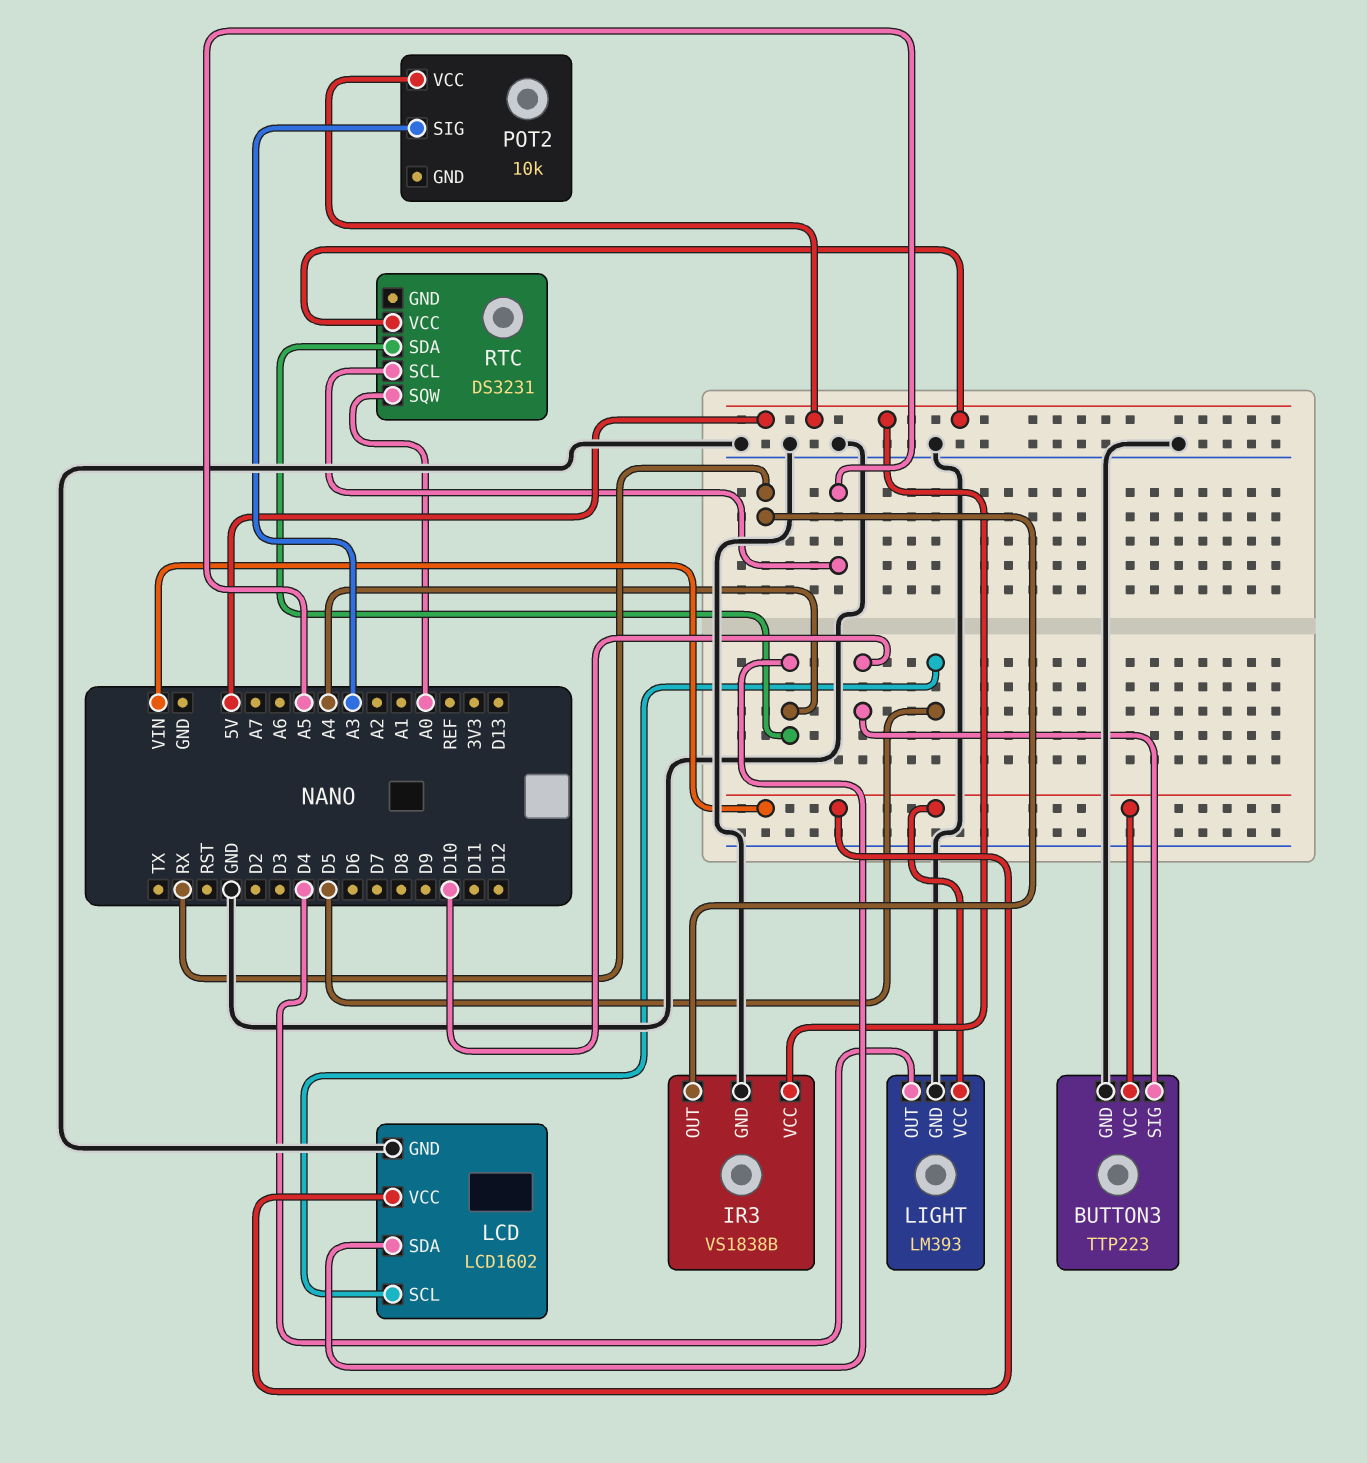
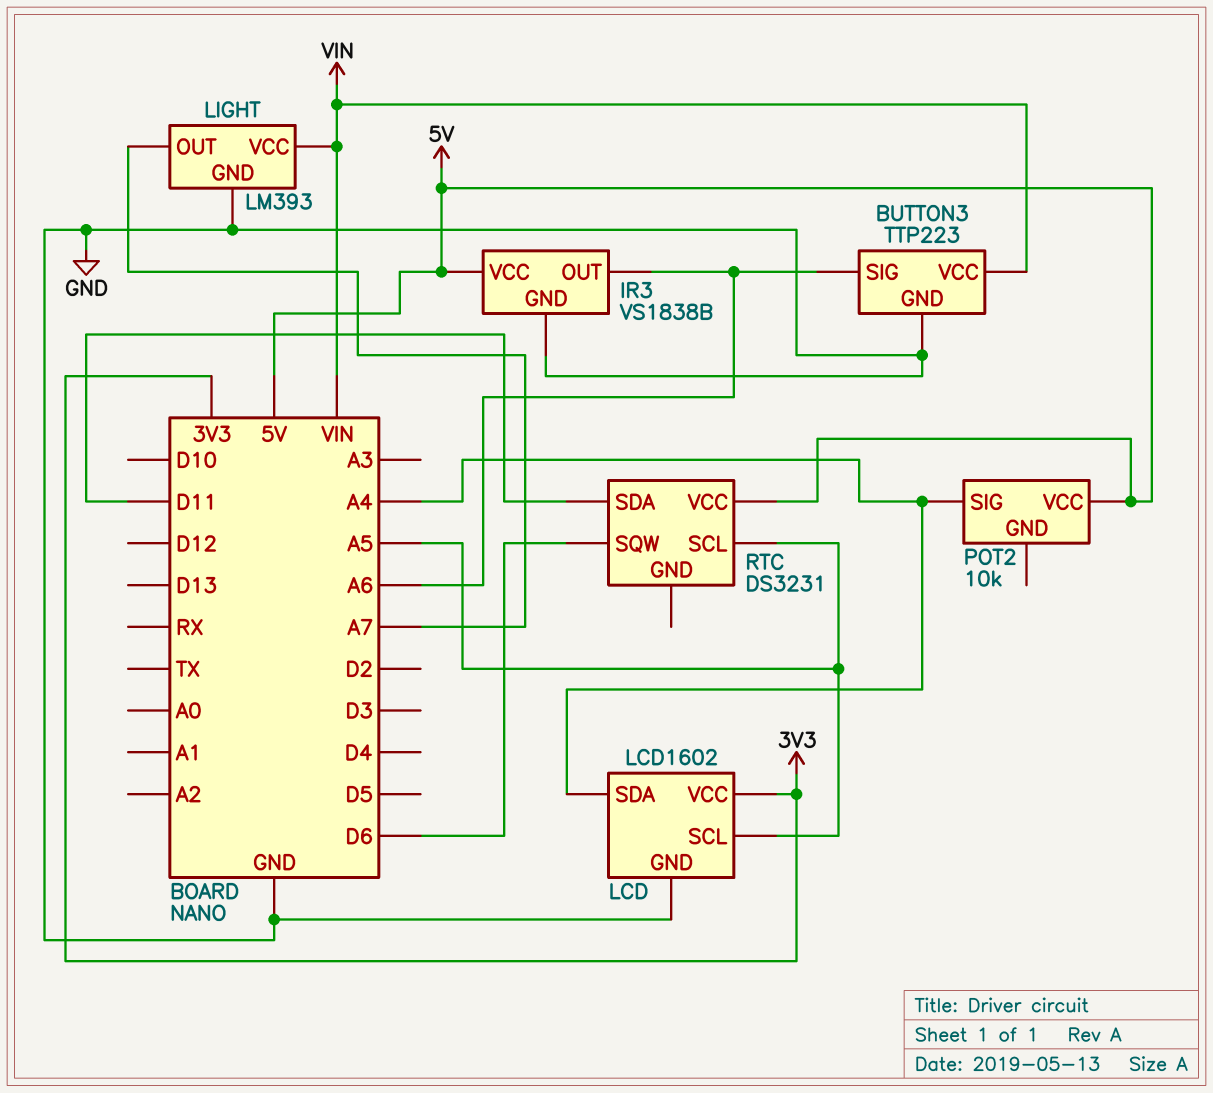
BUTTON3 pin SIG: D10 -> A6
IR3 pin OUT: RX -> A6
LCD pin SCL: D5 -> A5
LCD pin VCC: VIN -> 3V3
LIGHT pin OUT: D4 -> A7
POT2 pin SIG: A3 -> A4
RTC pin SDA: A4 -> D11
RTC pin SQW: A0 -> D6

